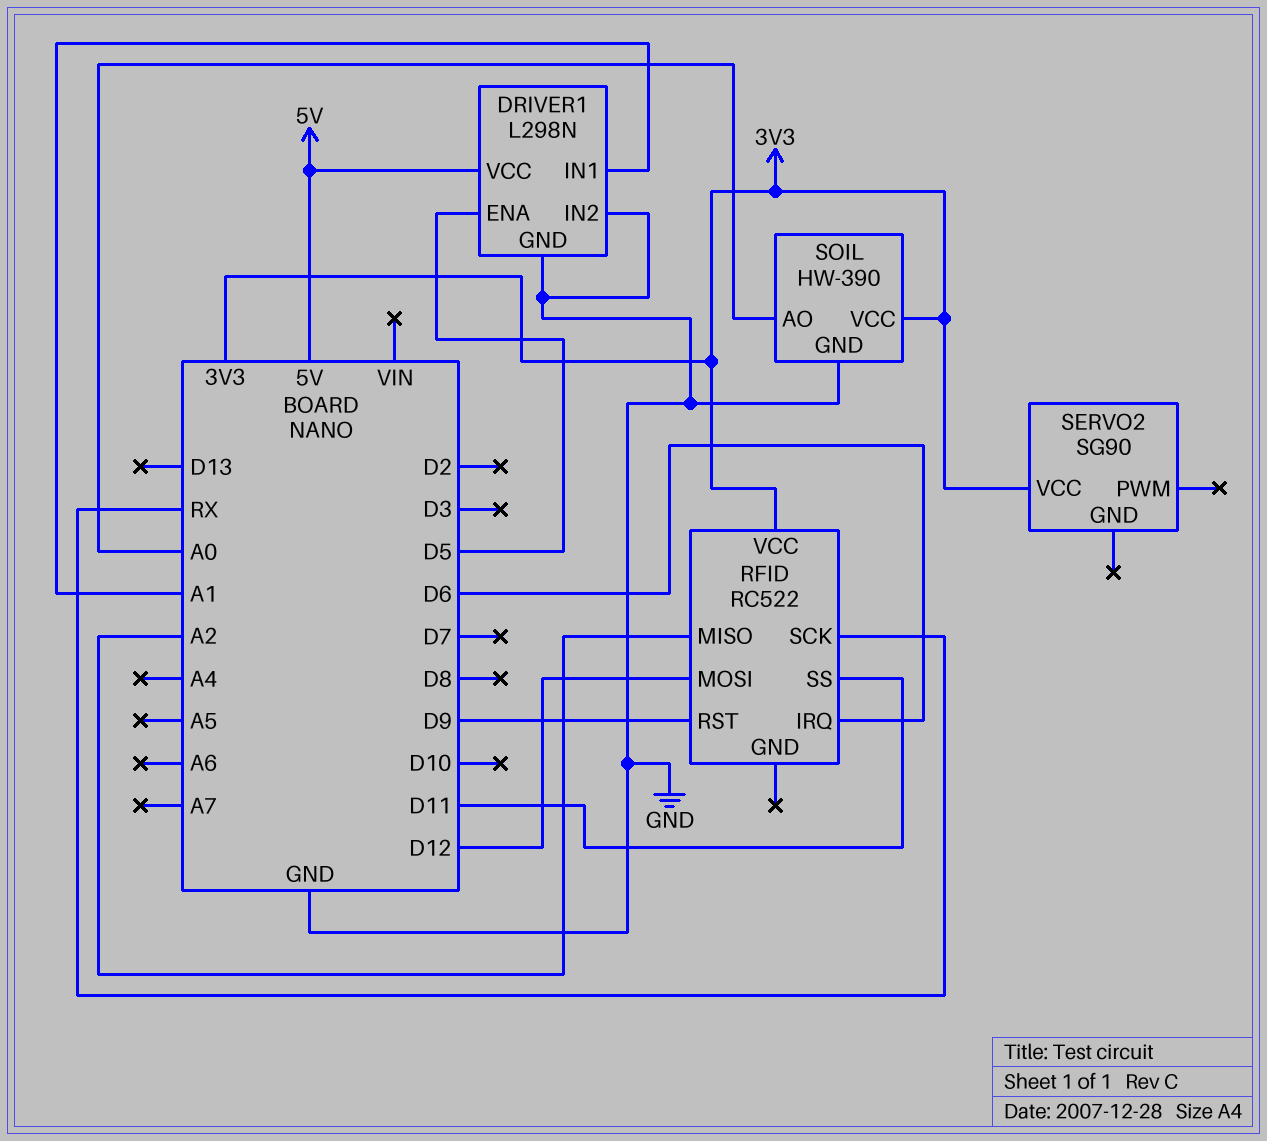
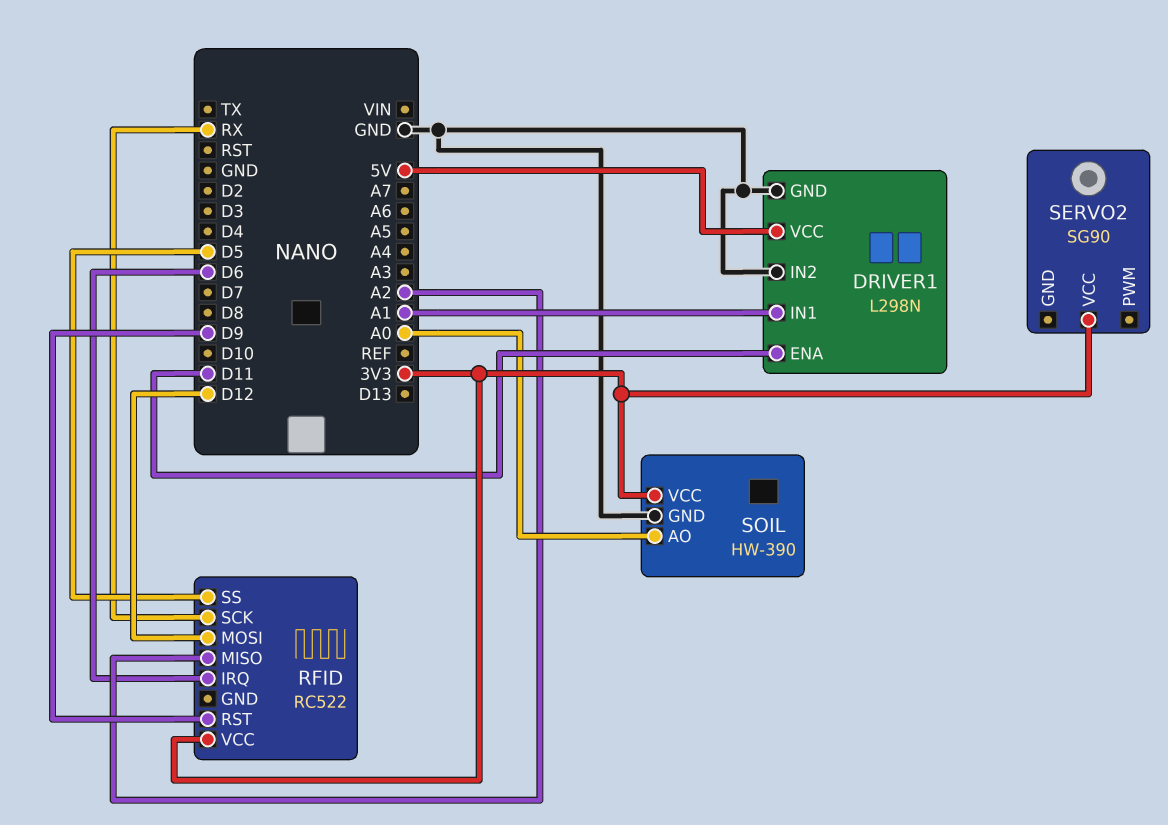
DRIVER1 pin ENA: D5 -> D11
RFID pin SS: D11 -> D5

